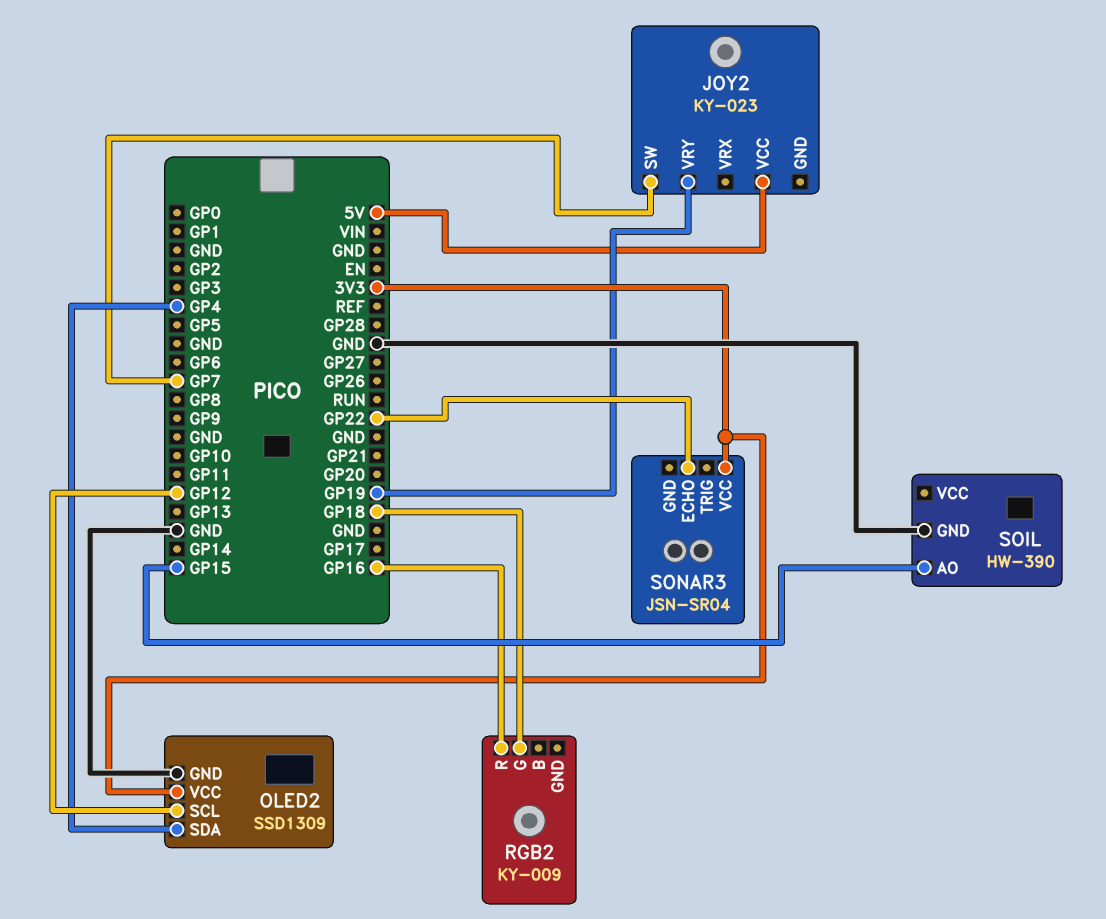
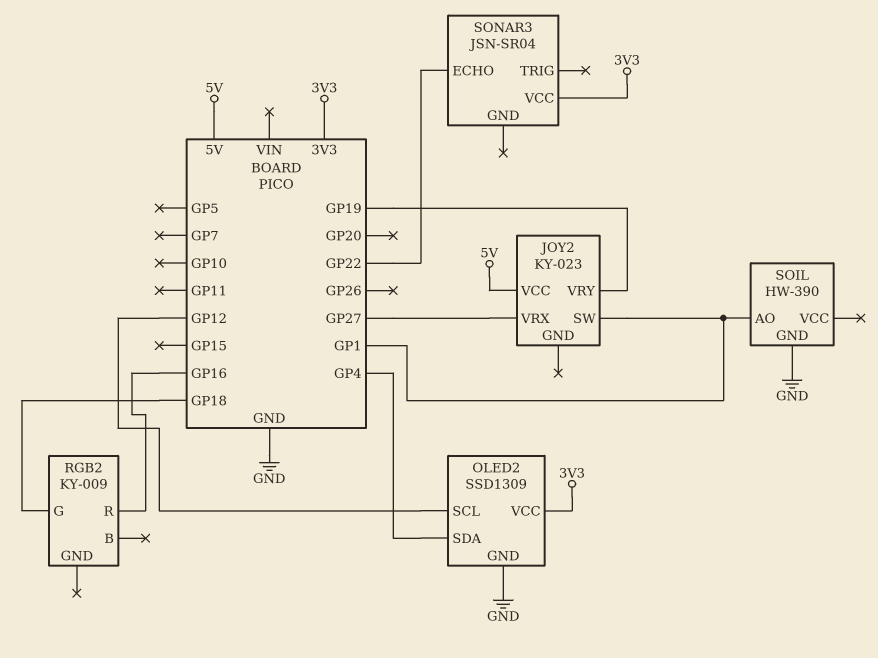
JOY2 pin SW: GP7 -> GP1
JOY2 pin VRX: none -> GP27
SOIL pin AO: GP15 -> GP1

